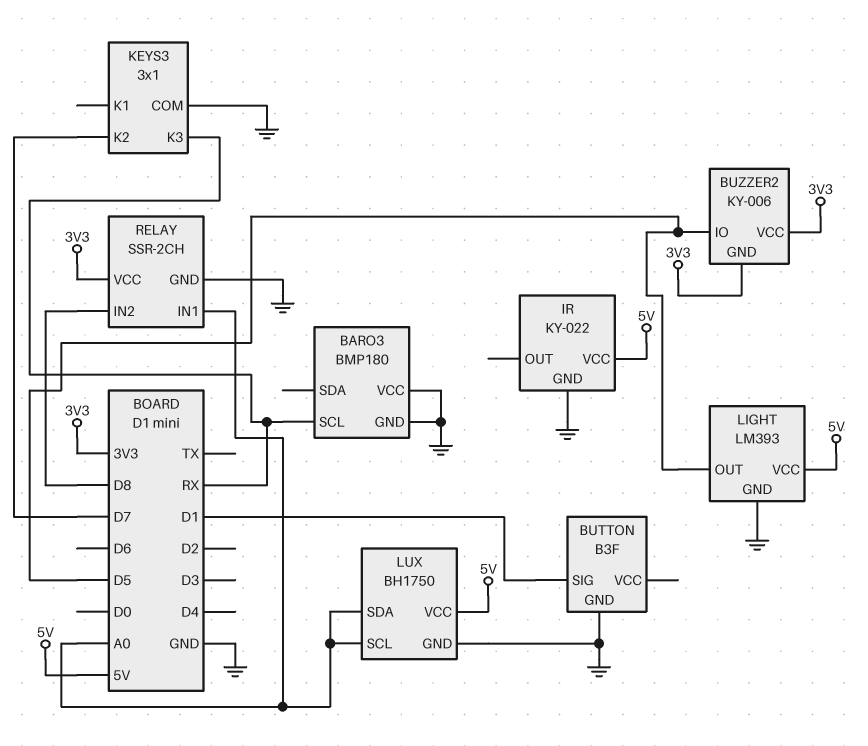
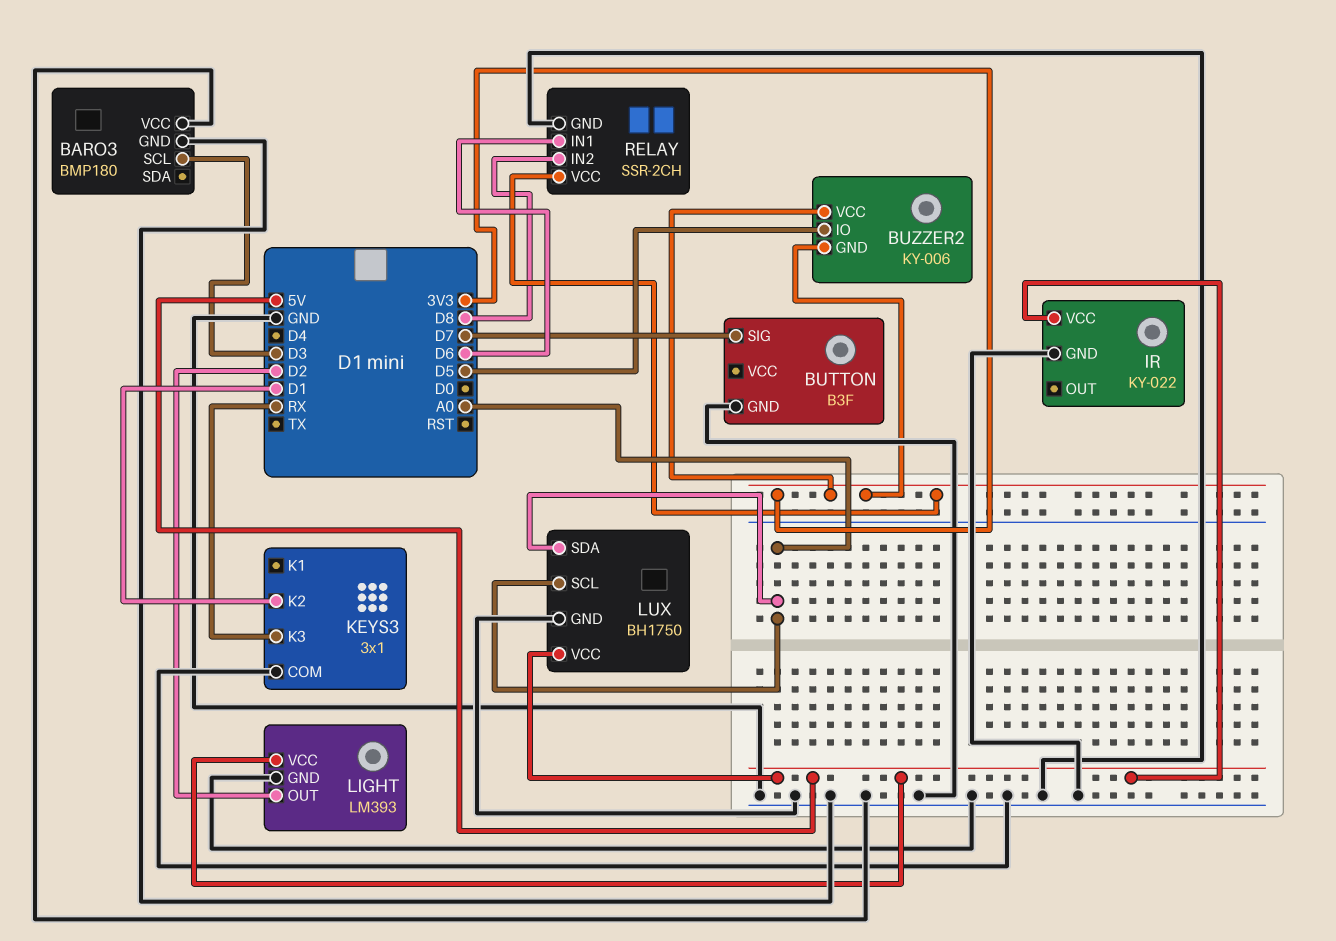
BARO3 pin SCL: RX -> D3
BUTTON pin SIG: D1 -> D7
KEYS3 pin K2: D7 -> D1
LIGHT pin OUT: D5 -> D2
RELAY pin IN1: A0 -> D6

